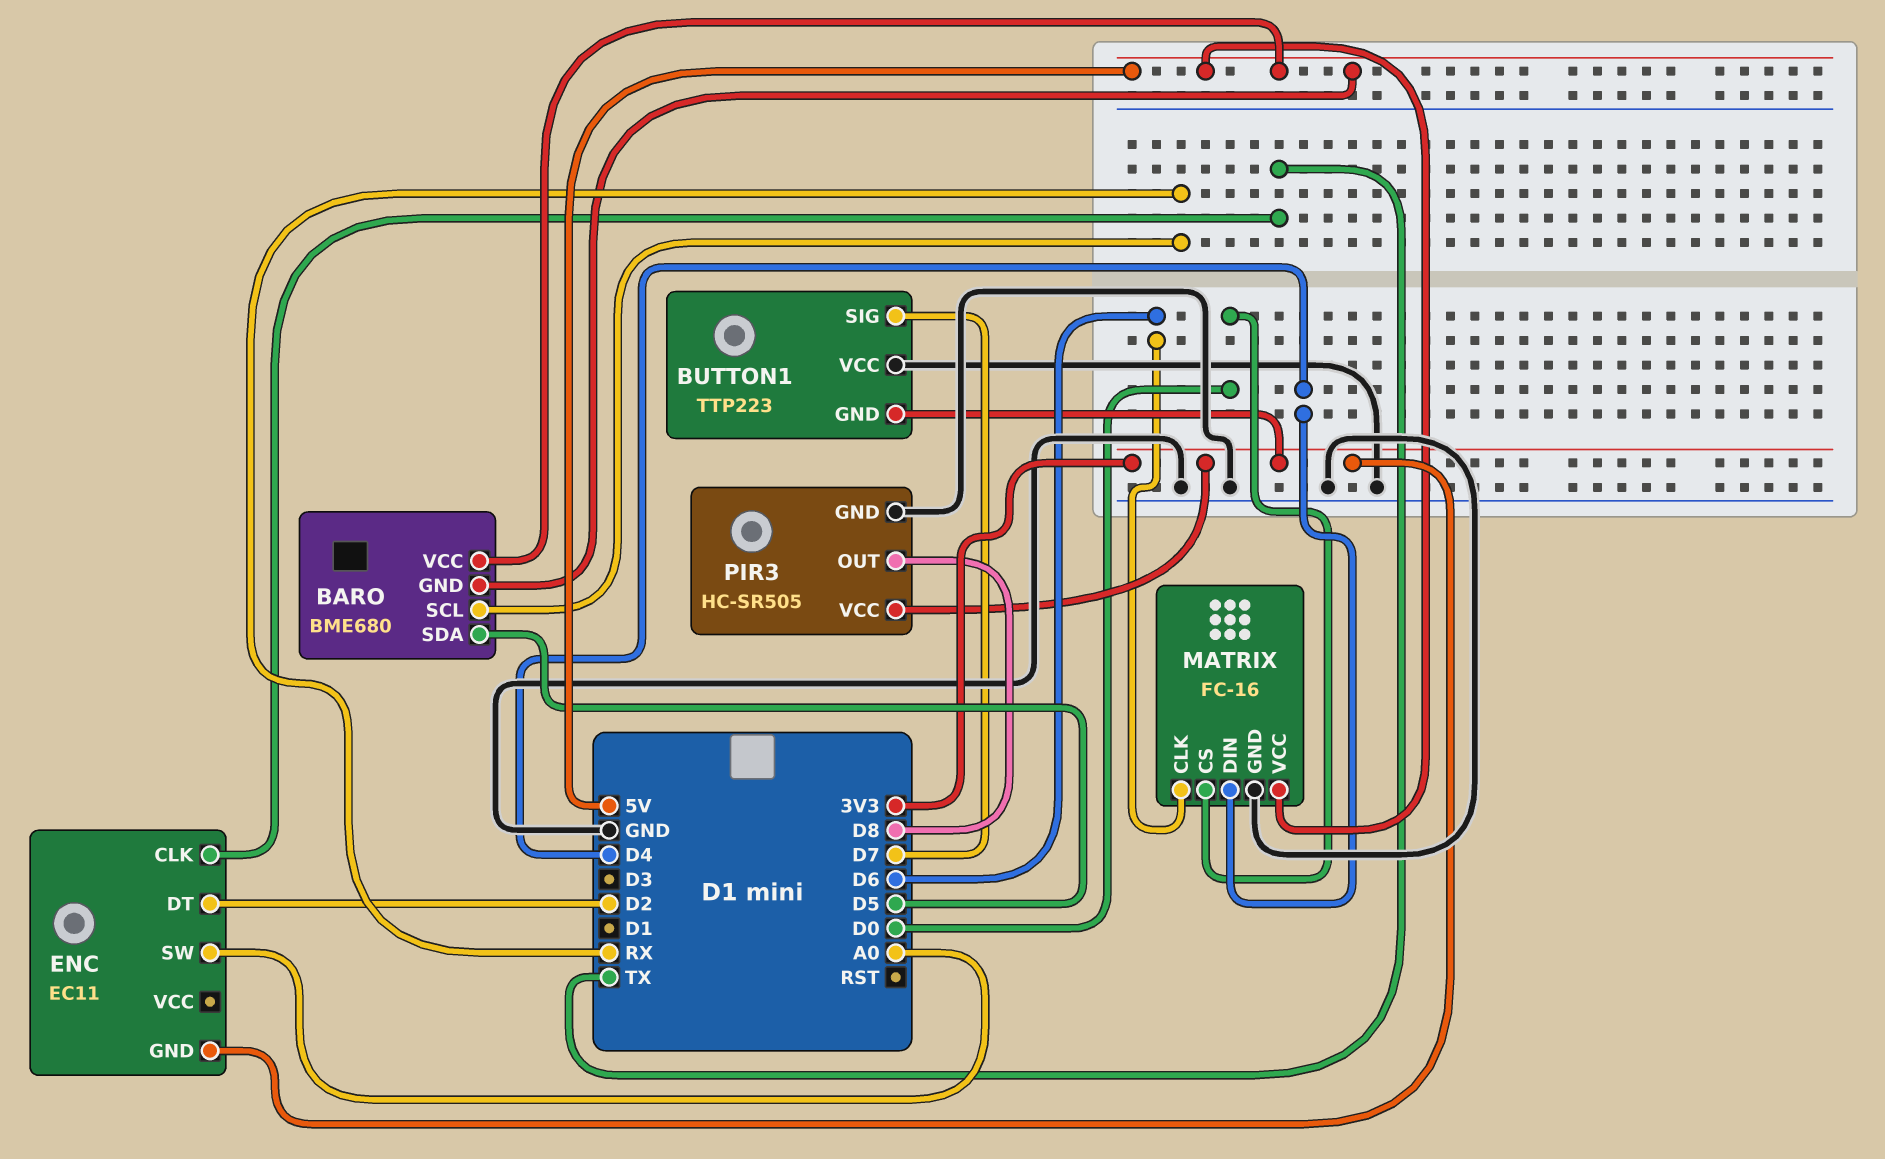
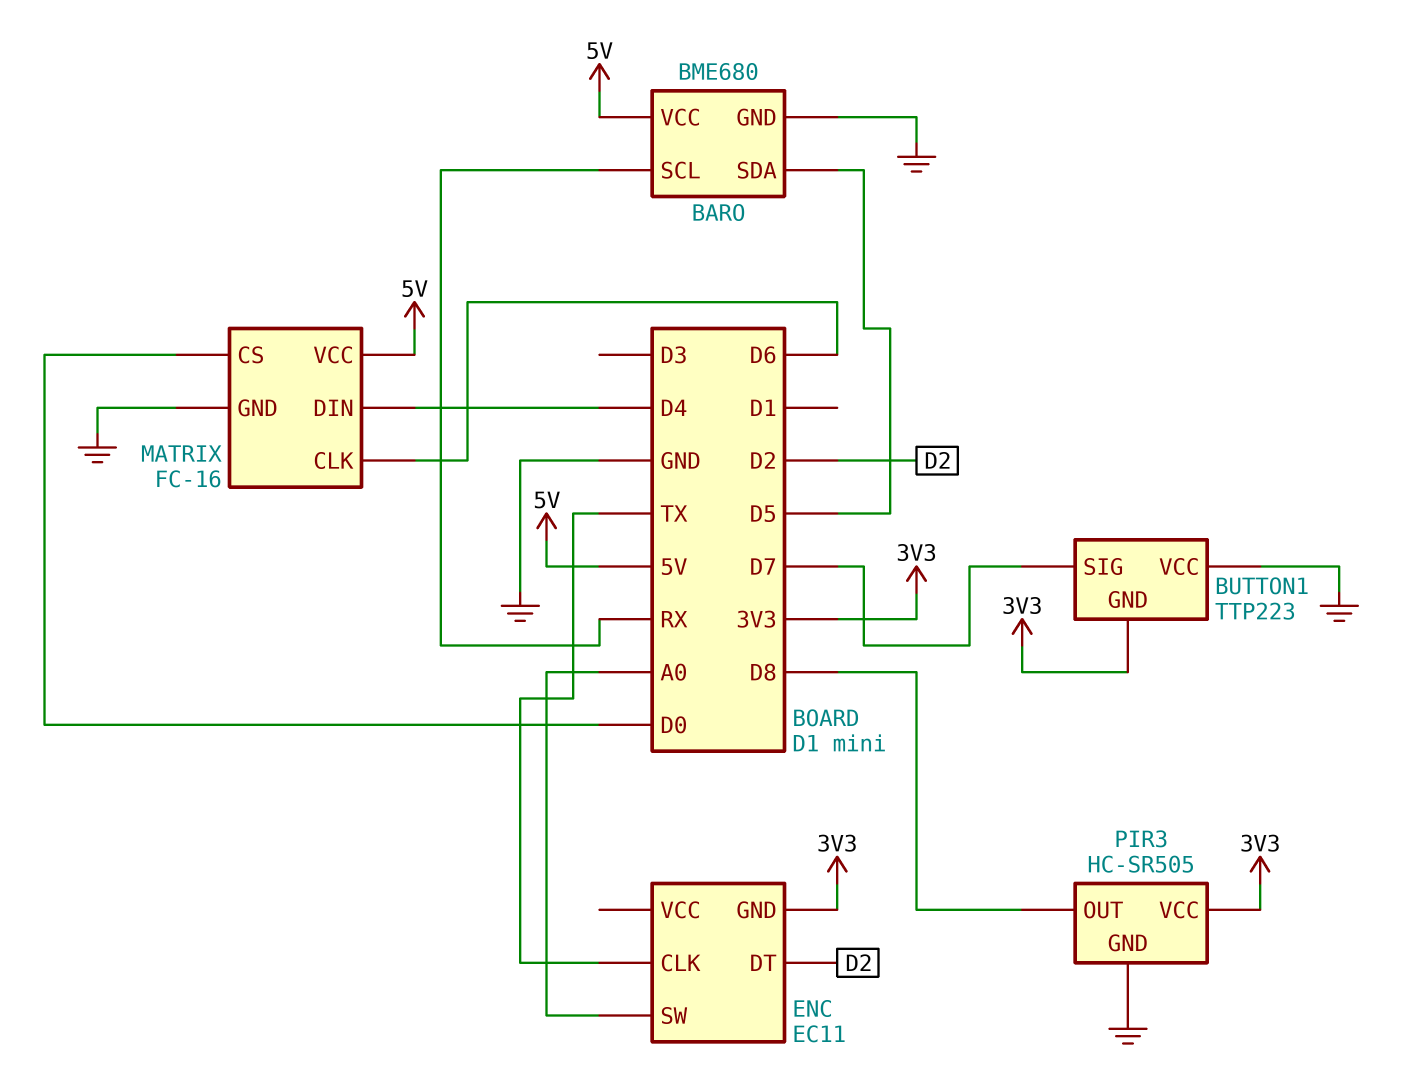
BARO pin GND: 5V -> GND

